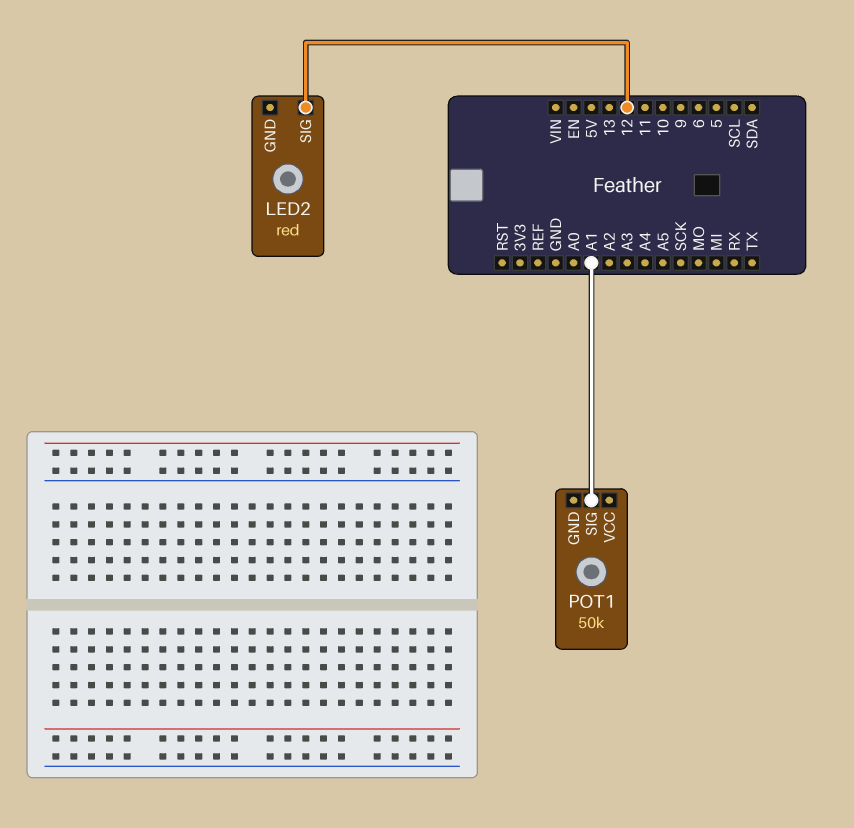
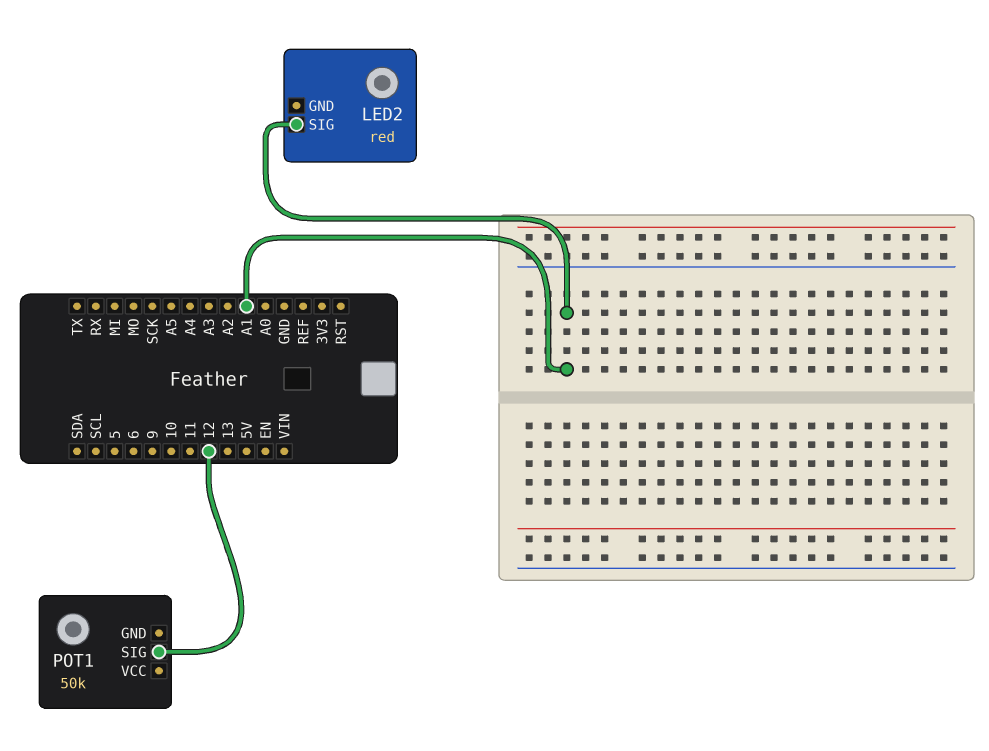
LED2 pin SIG: 12 -> A1
POT1 pin SIG: A1 -> 12

